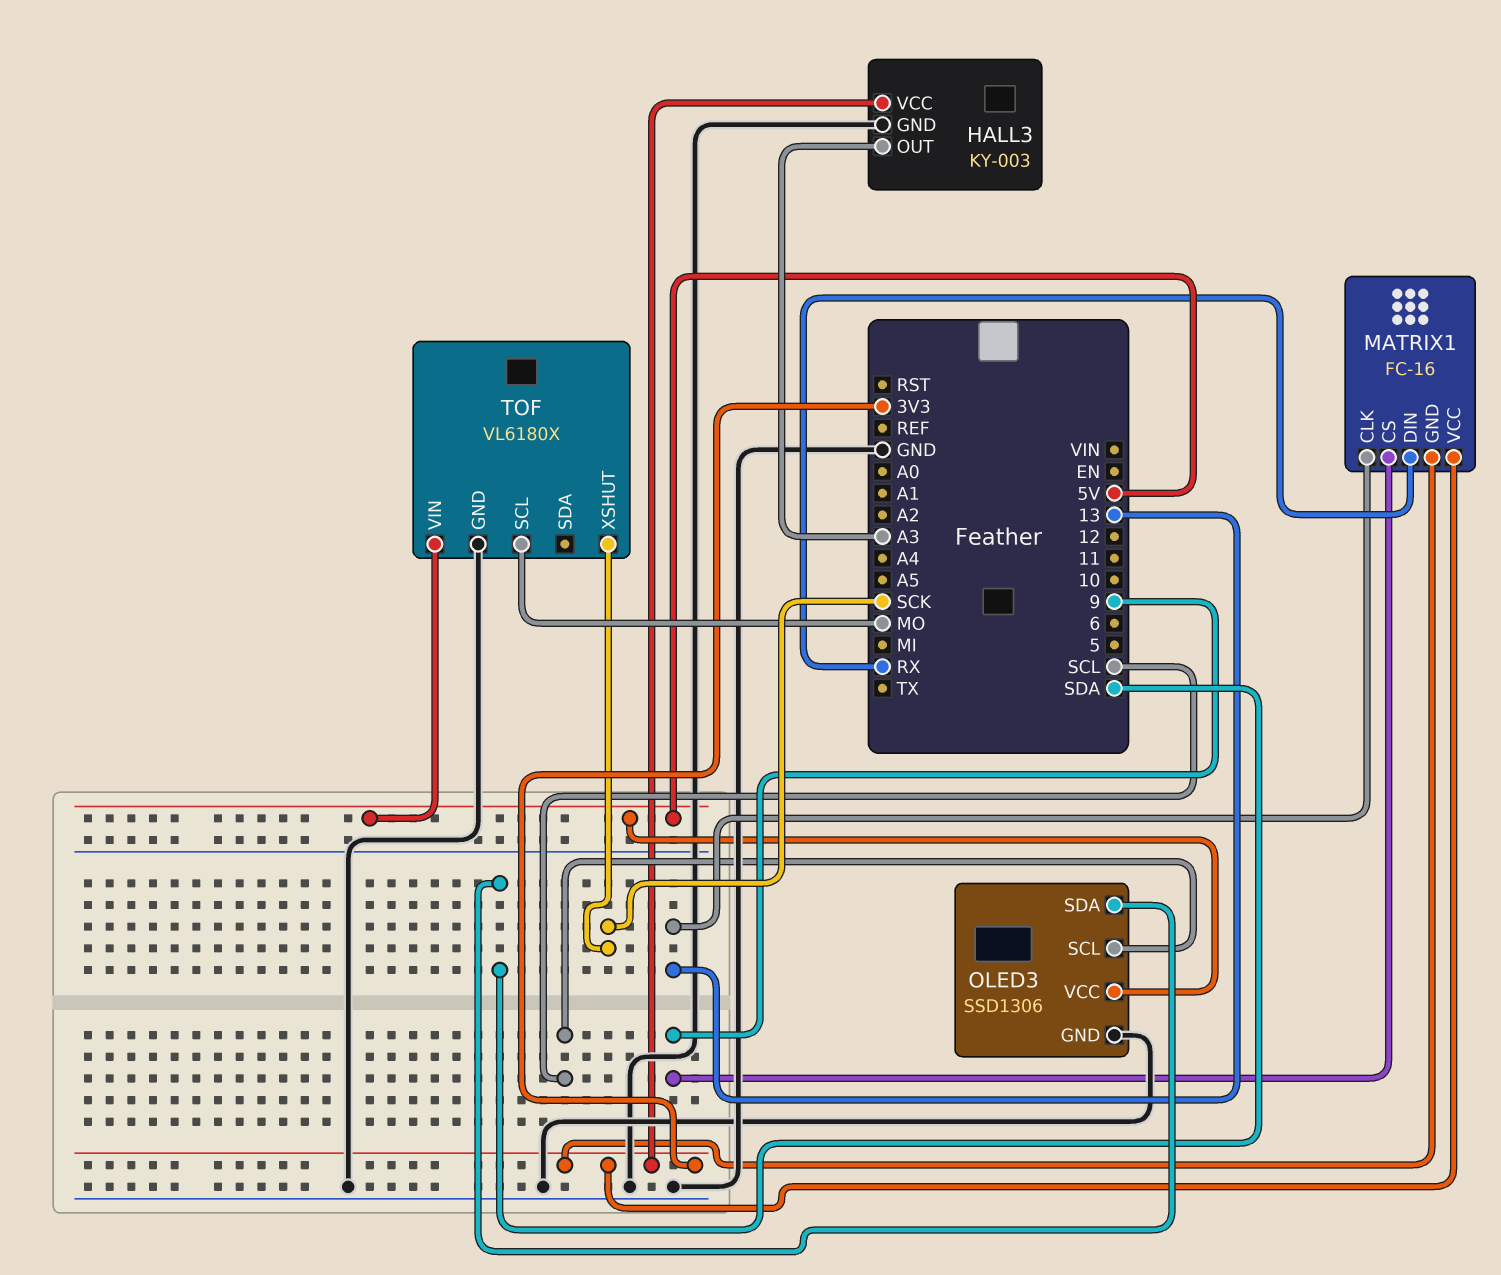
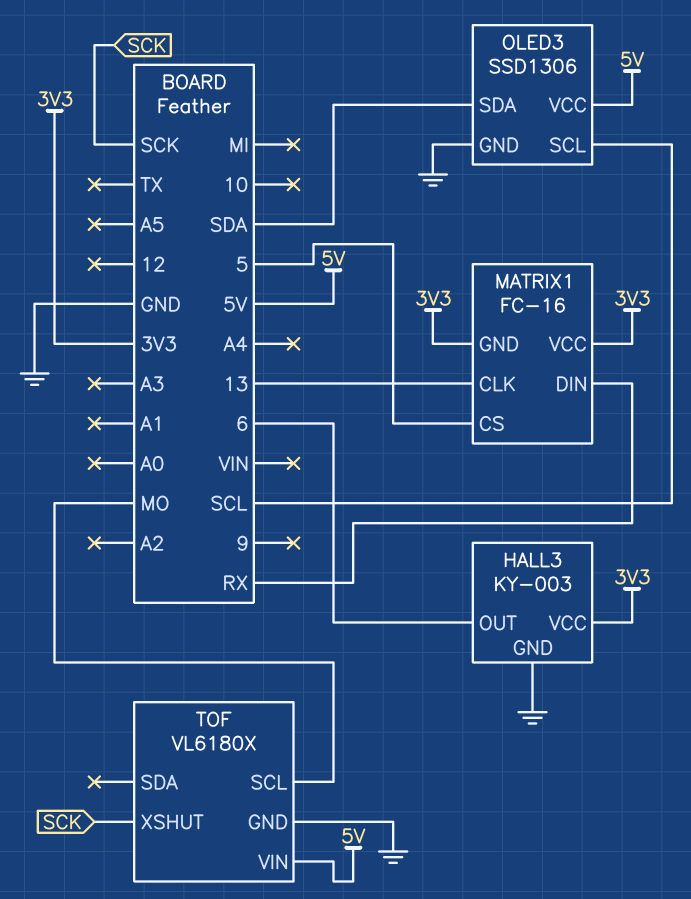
HALL3 pin OUT: A3 -> 6
MATRIX1 pin CS: 9 -> 5

